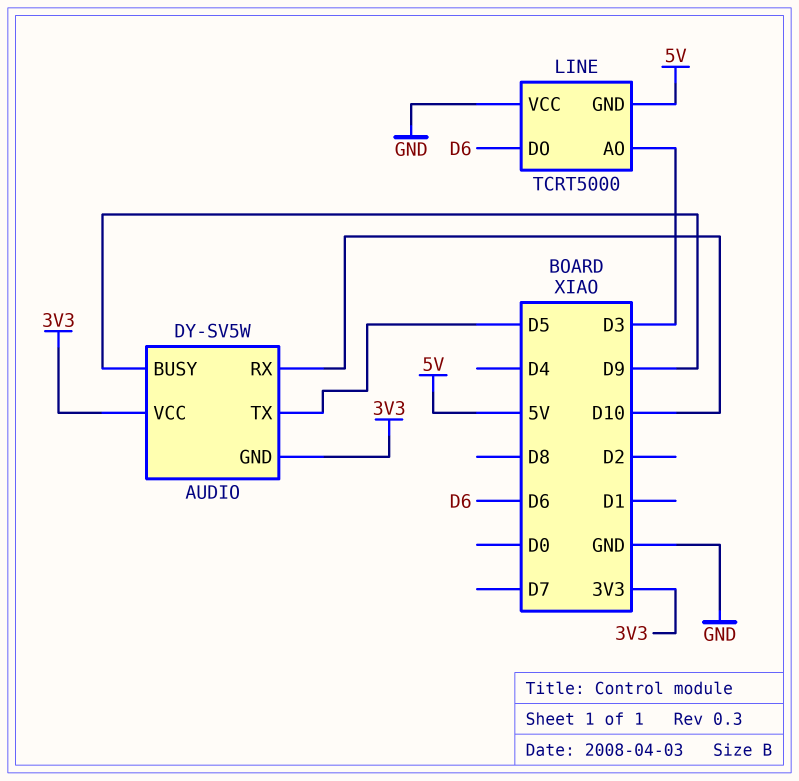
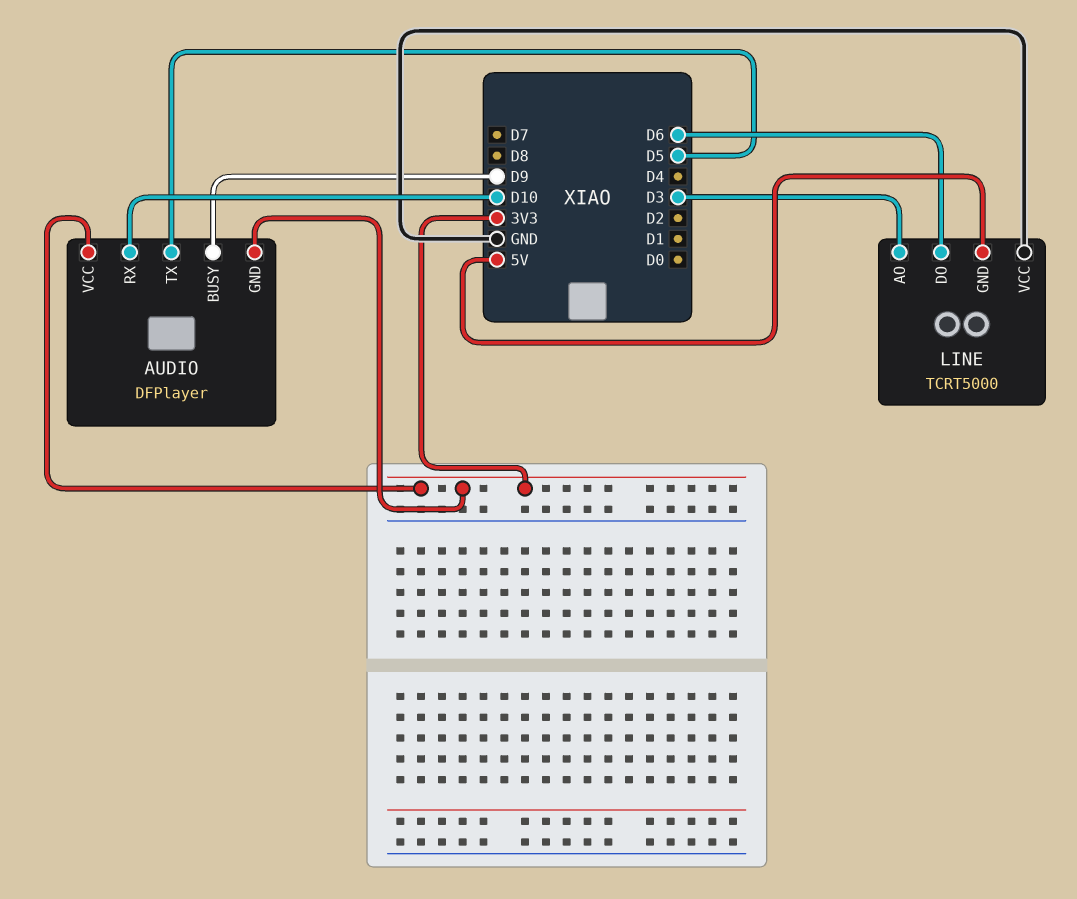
AUDIO: DY-SV5W -> DFPlayer

